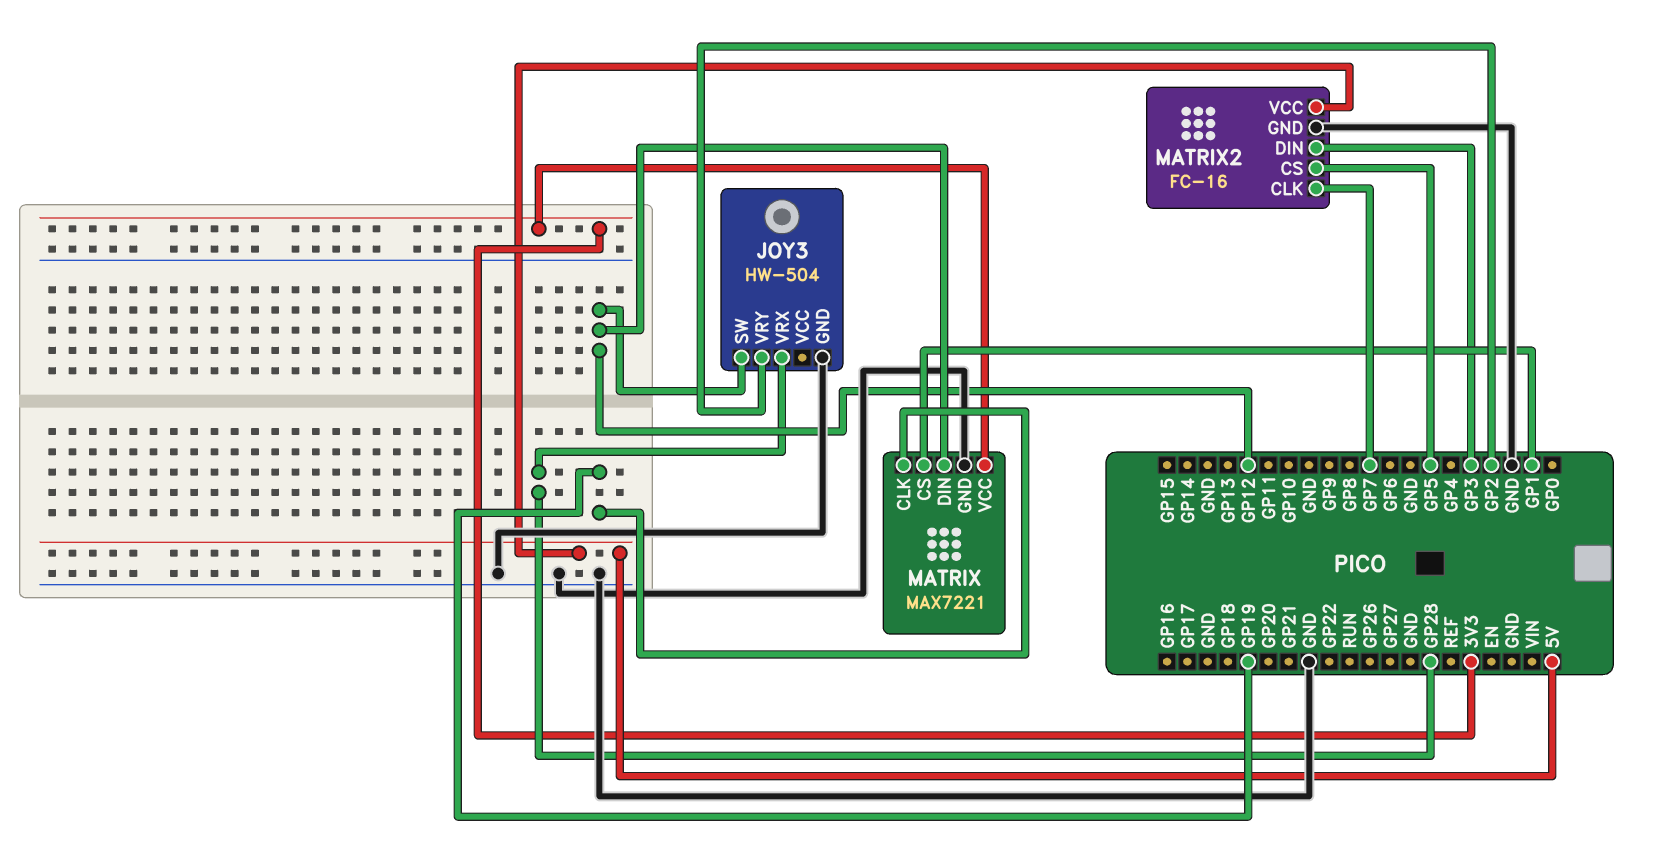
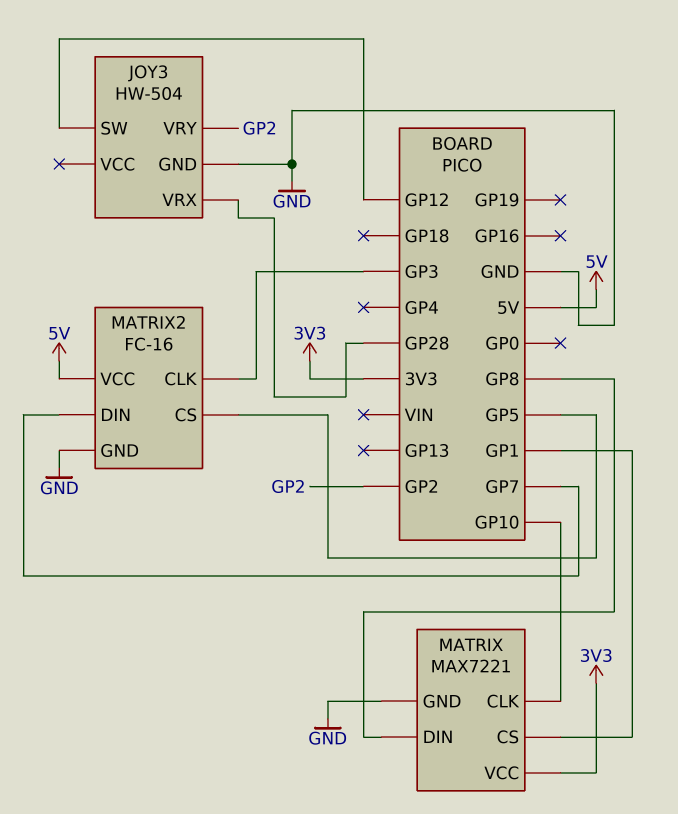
MATRIX pin CLK: GP19 -> GP10
MATRIX pin DIN: GP12 -> GP8
MATRIX2 pin CLK: GP7 -> GP3
MATRIX2 pin DIN: GP3 -> GP7

